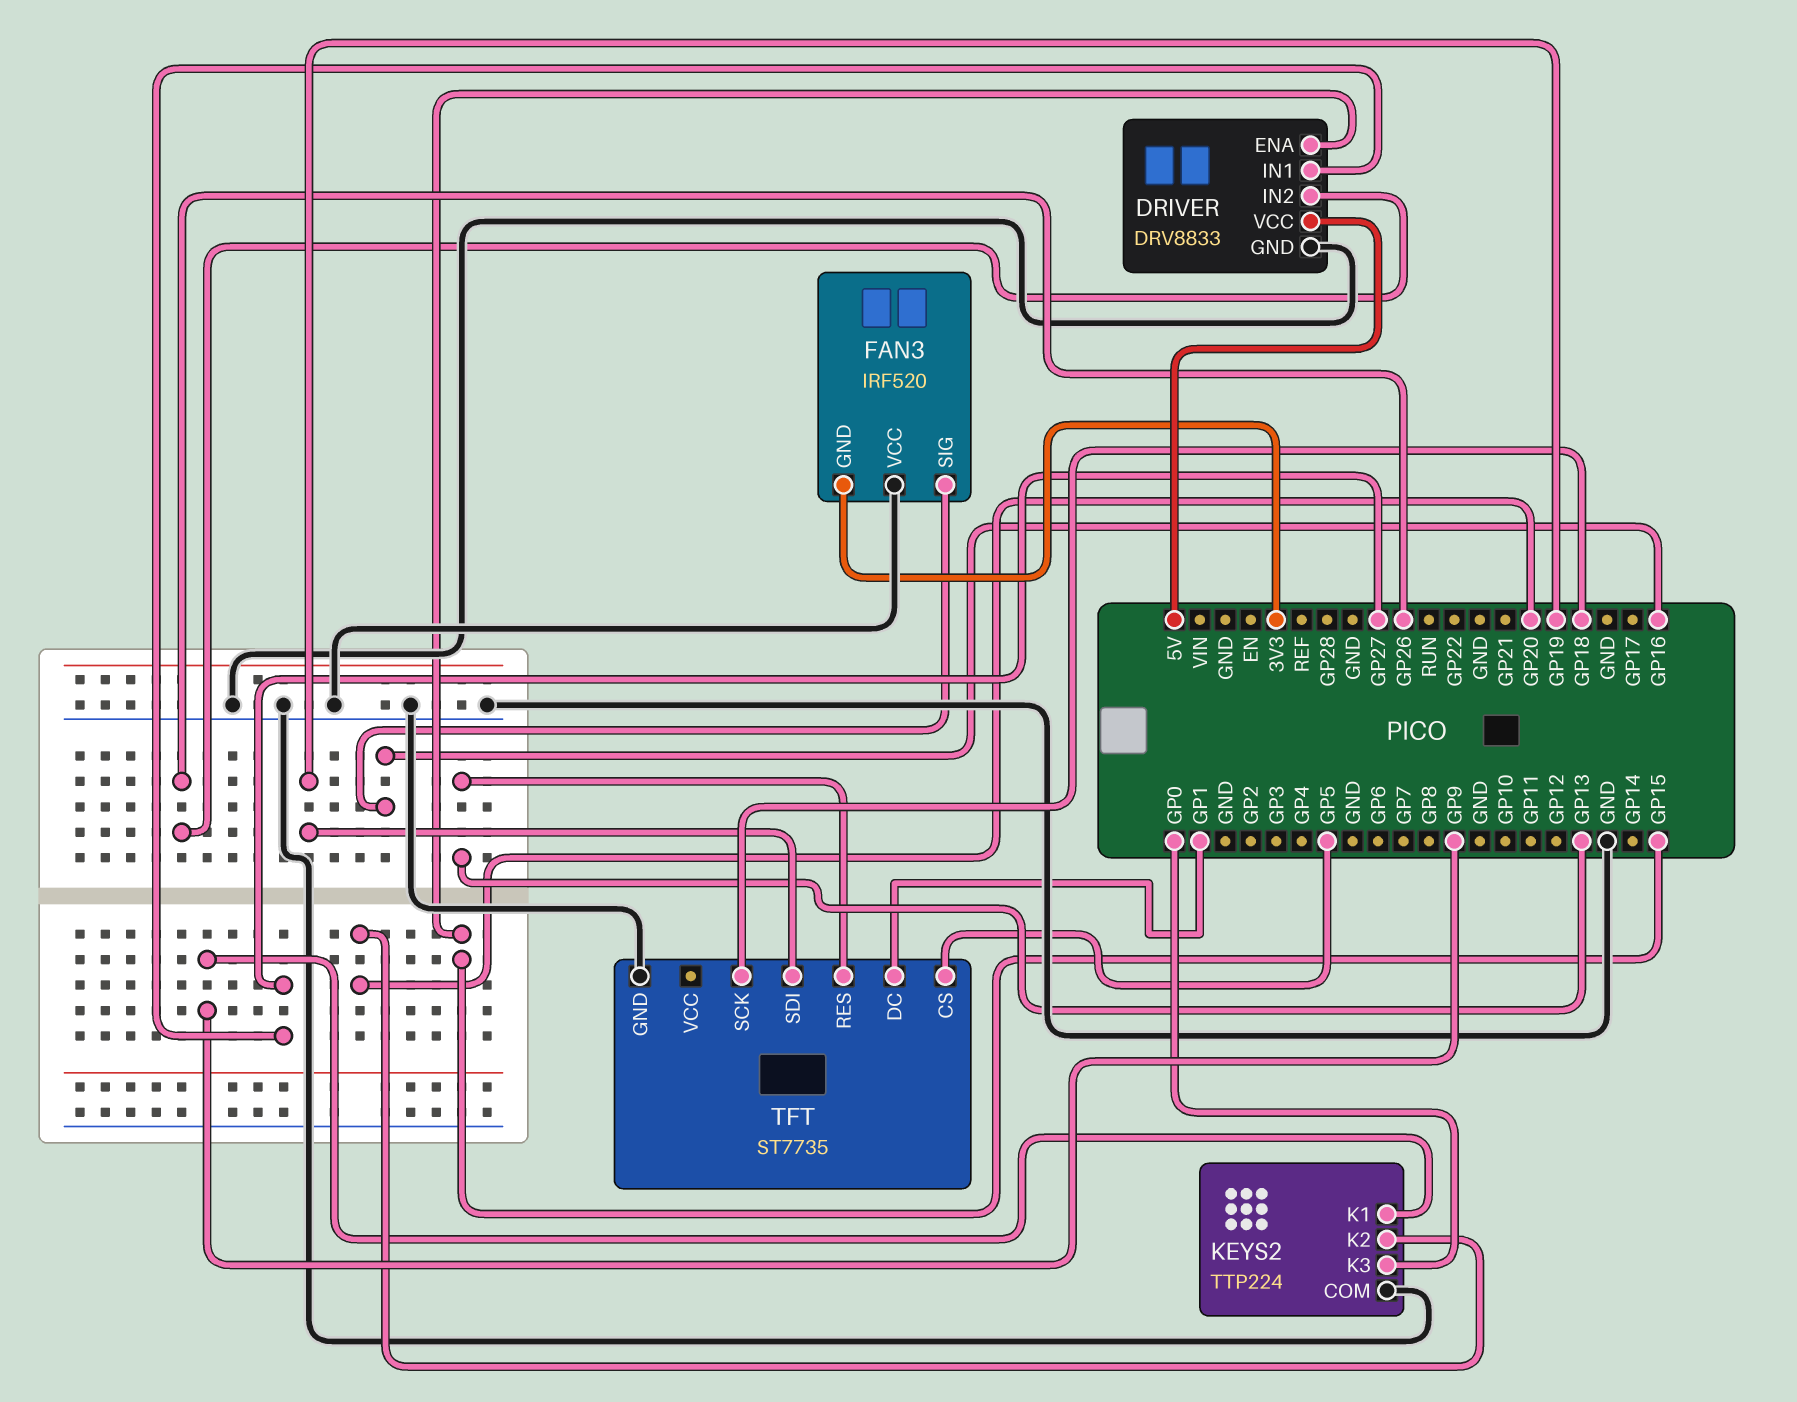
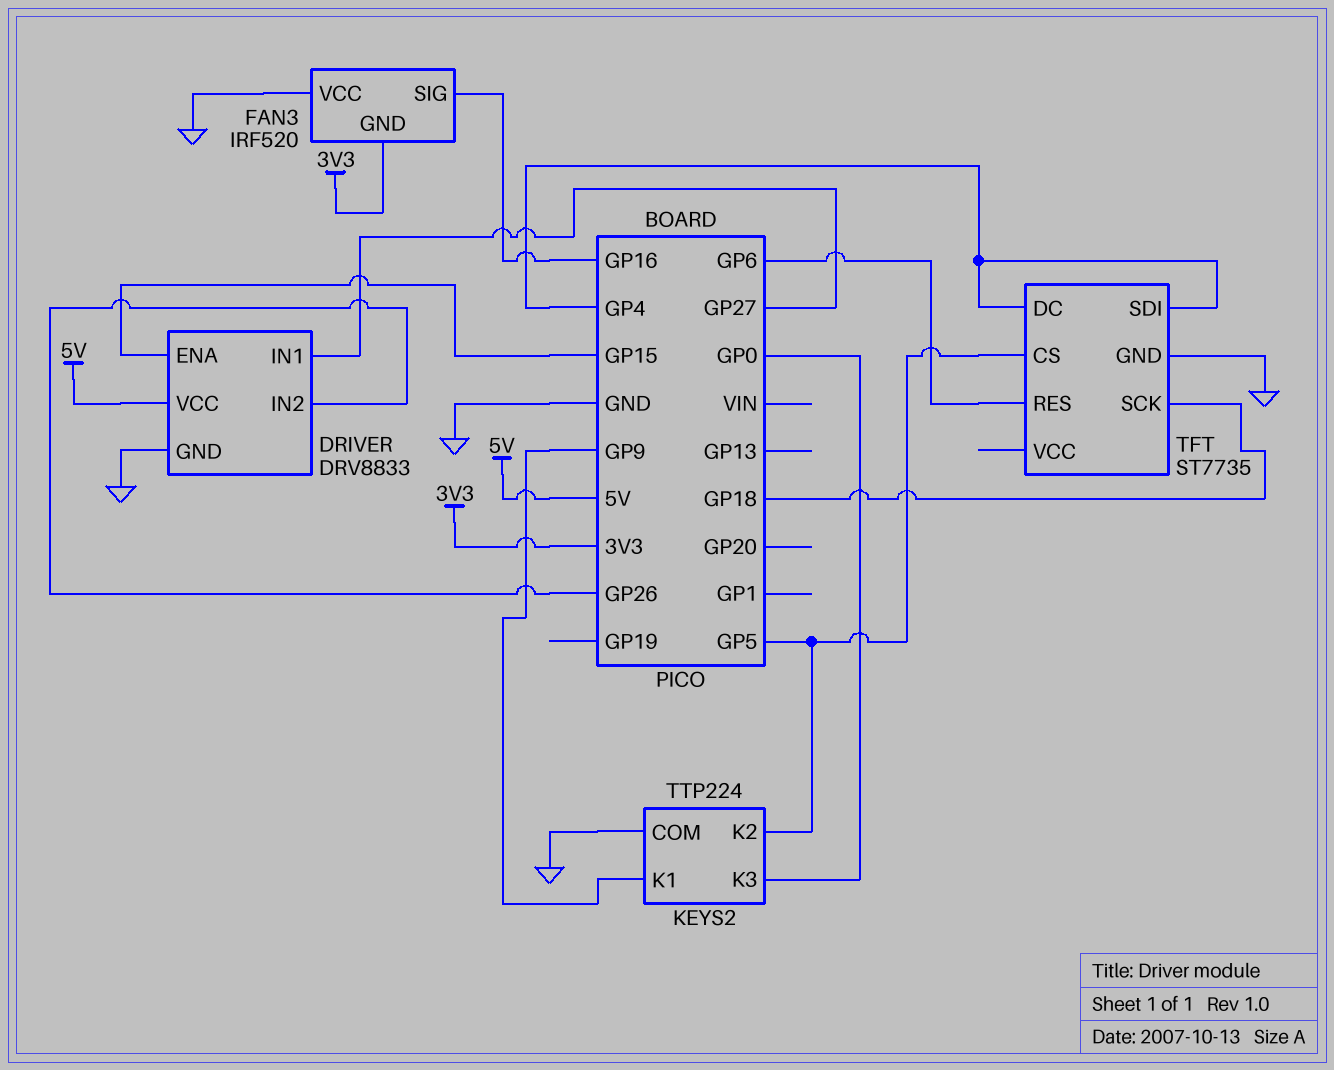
KEYS2 pin K2: GP20 -> GP5
TFT pin DC: GP1 -> GP4
TFT pin RES: GP13 -> GP6
TFT pin SDI: GP19 -> GP4

